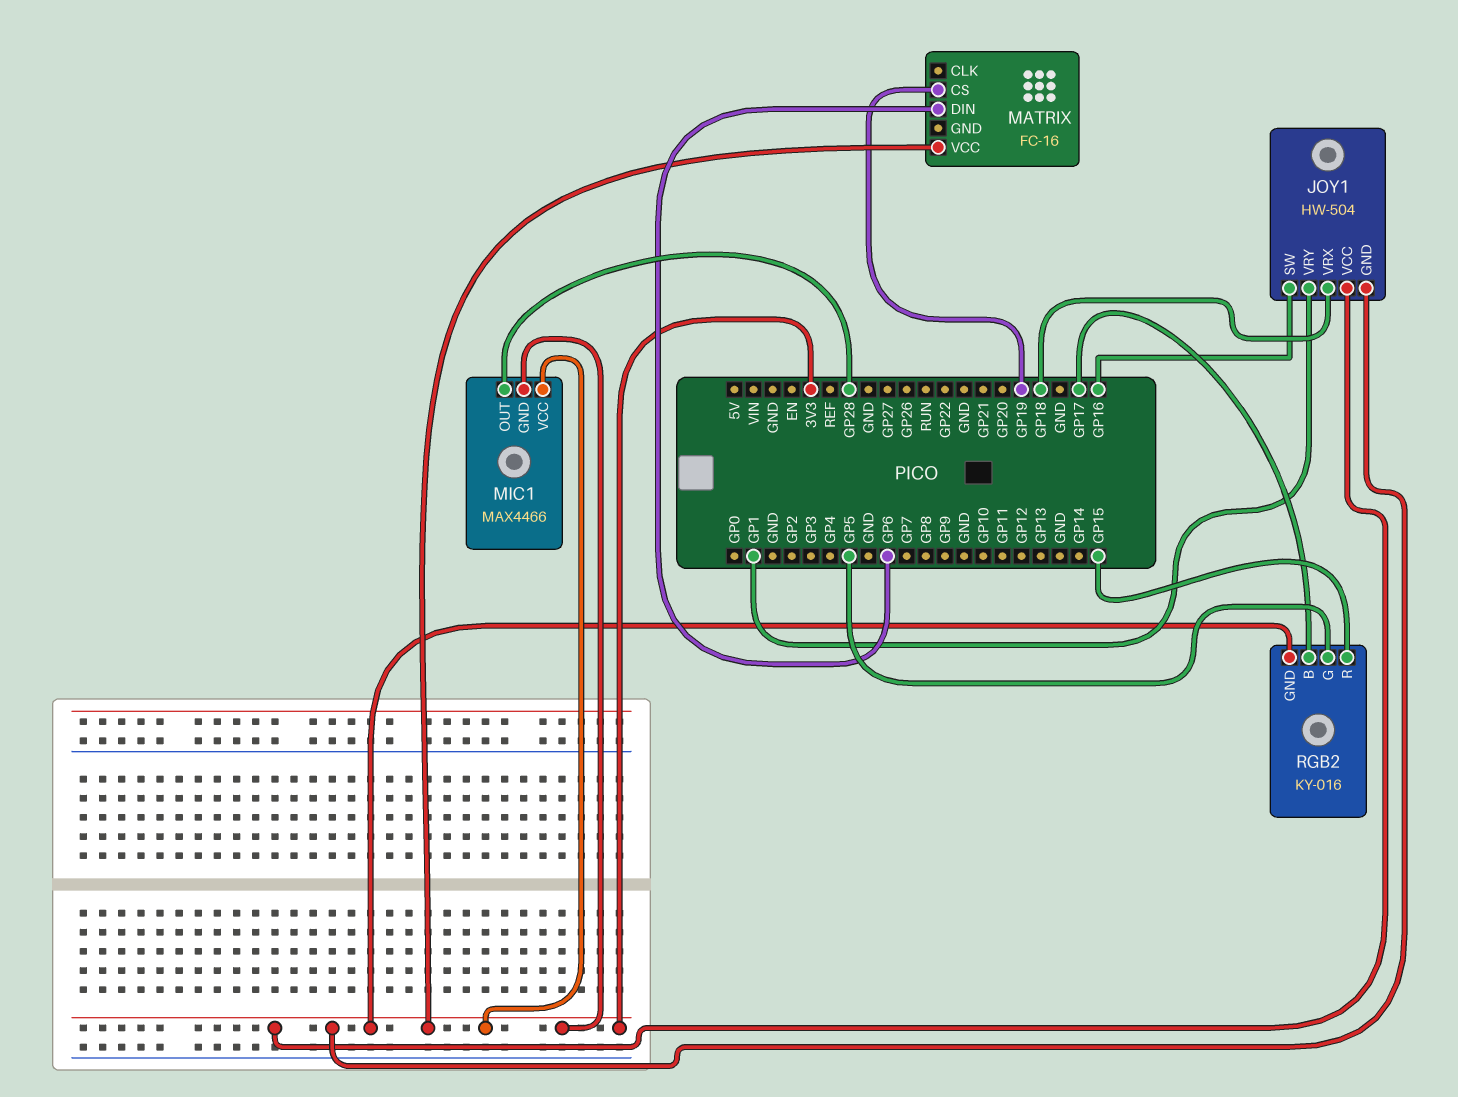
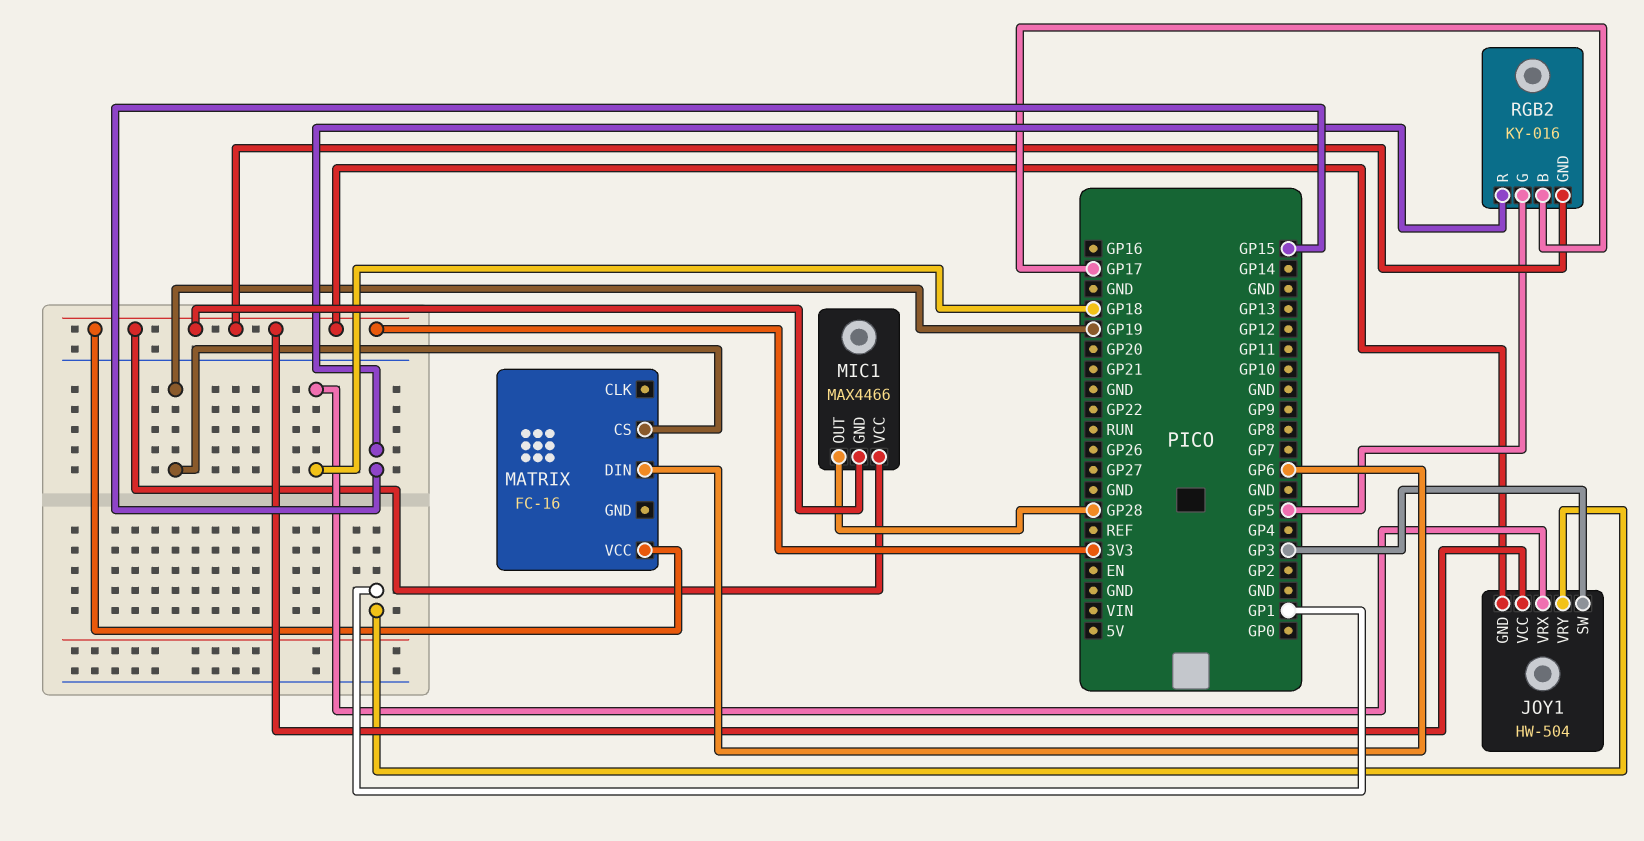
JOY1 pin SW: GP16 -> GP3

